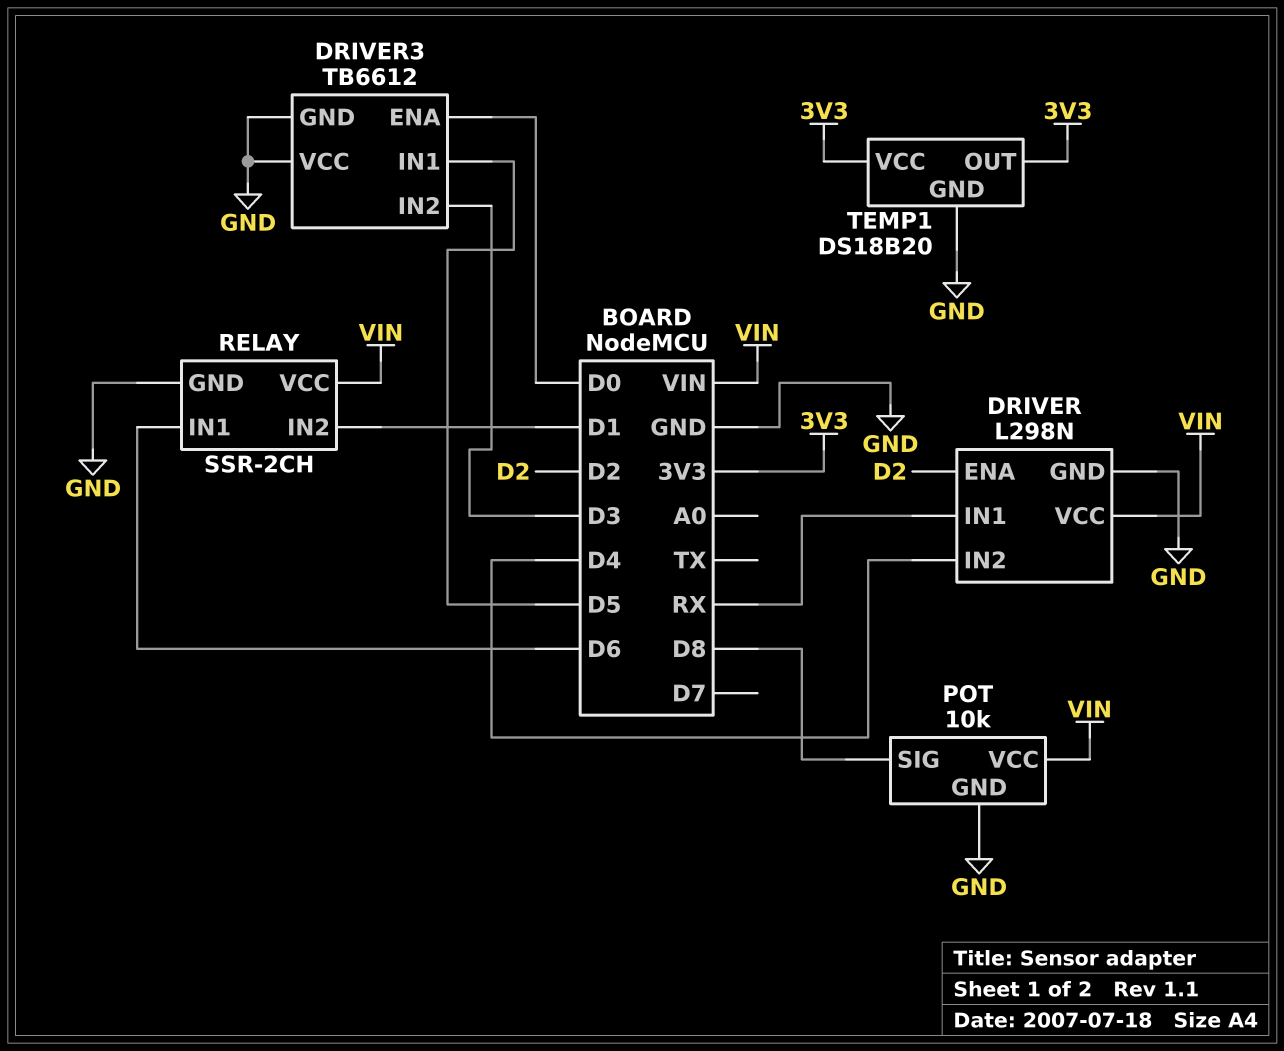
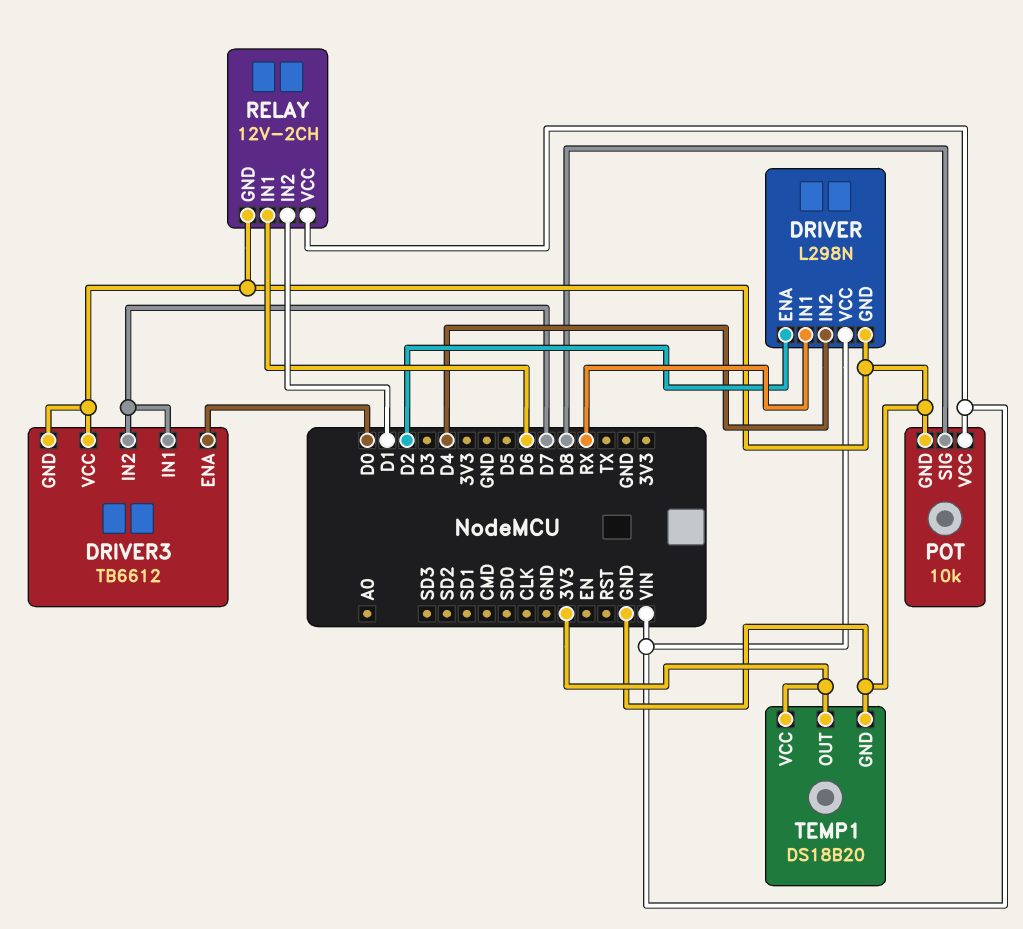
DRIVER3 pin IN1: D5 -> D7
DRIVER3 pin IN2: D3 -> D7
RELAY: SSR-2CH -> 12V-2CH

